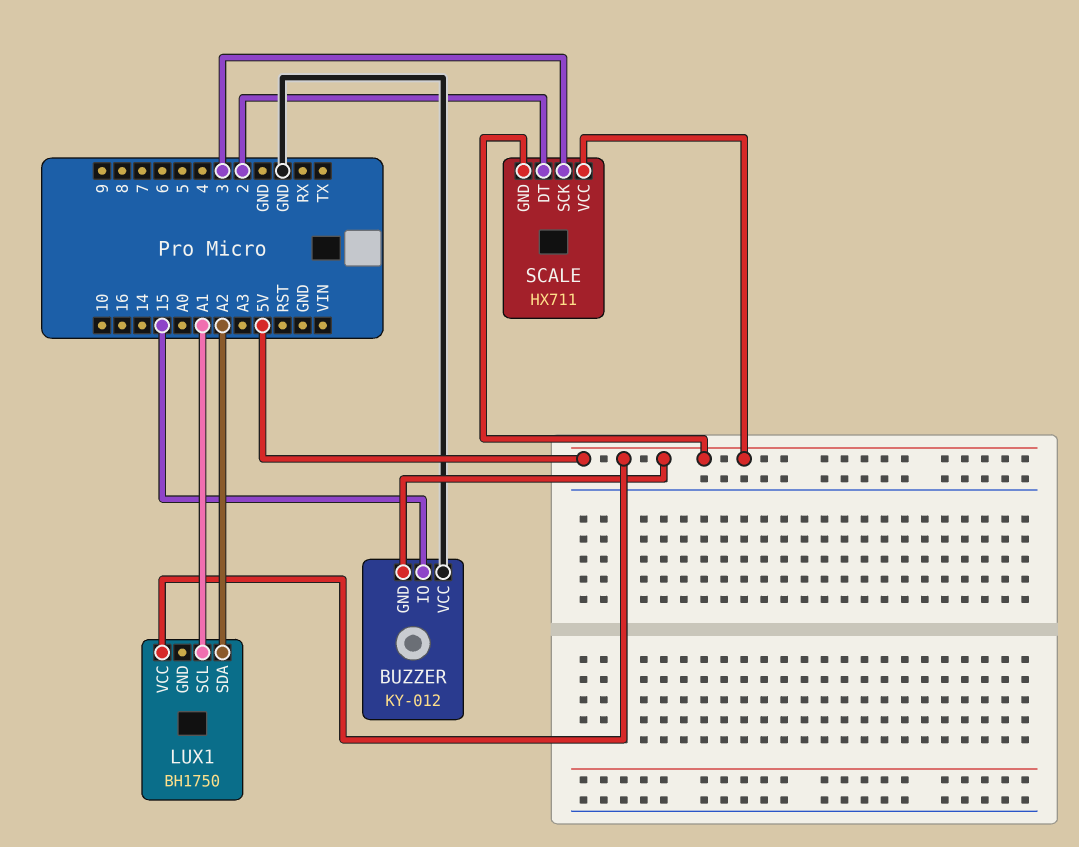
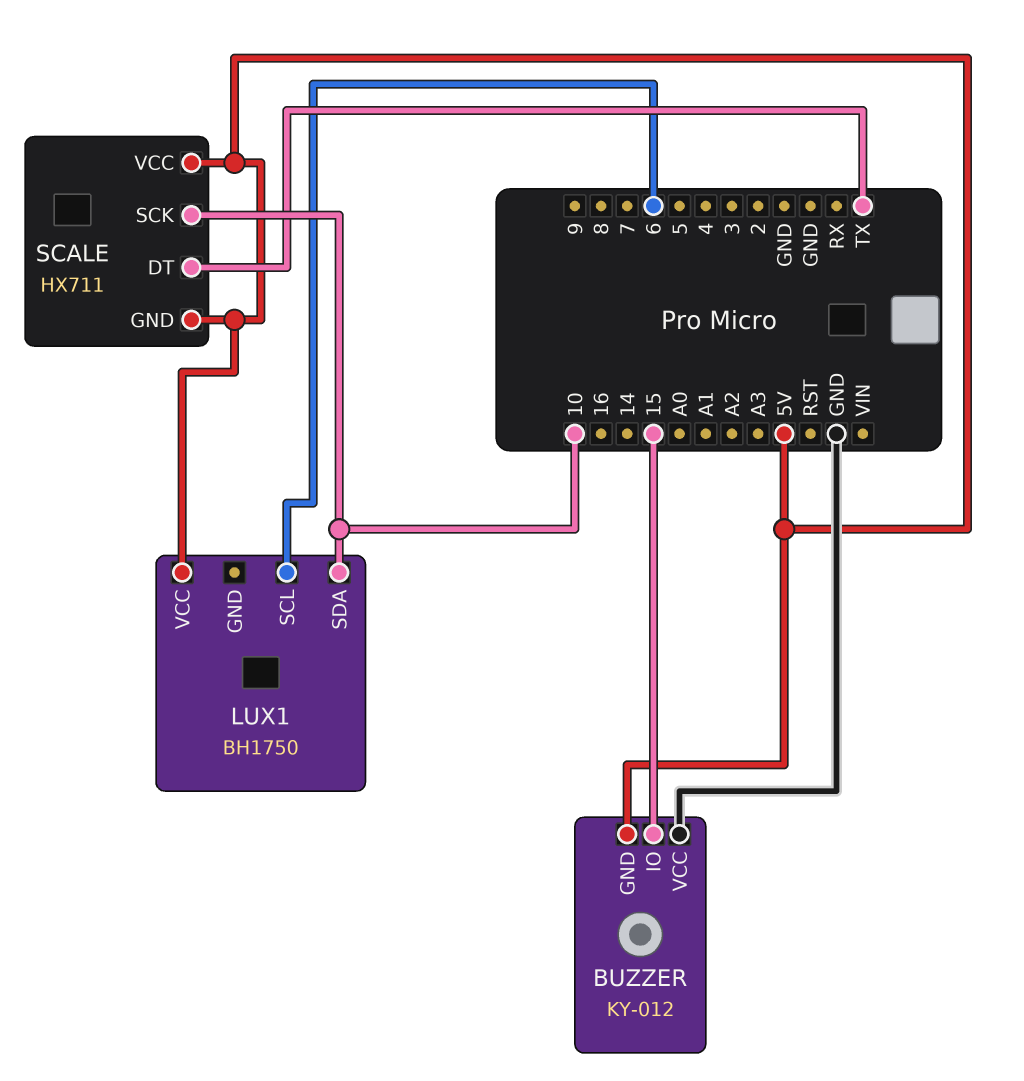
LUX1 pin SCL: A1 -> 6
LUX1 pin SDA: A2 -> 10
SCALE pin DT: 2 -> TX
SCALE pin SCK: 3 -> 10

